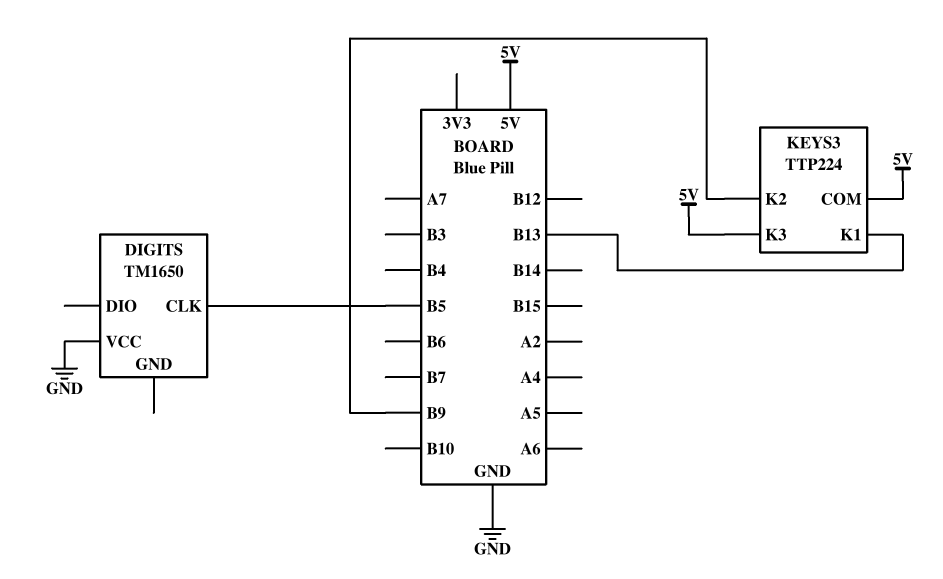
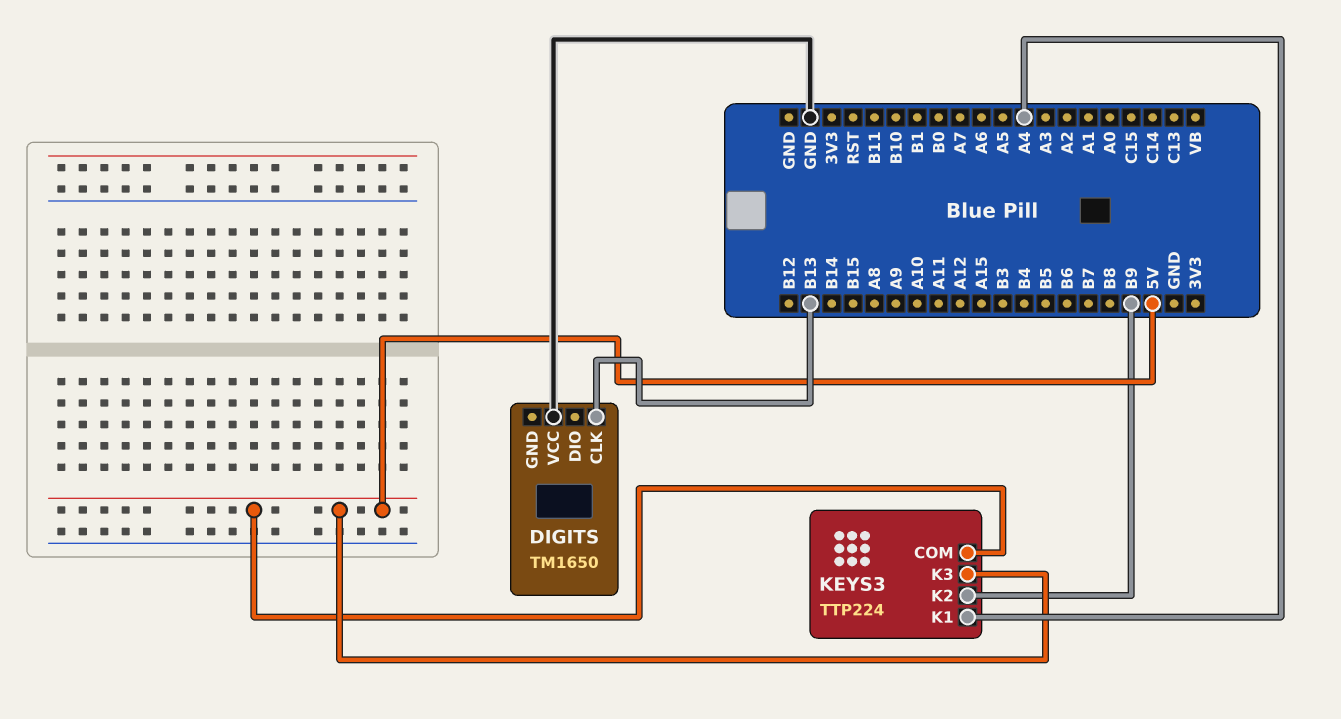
DIGITS pin CLK: B5 -> B13
KEYS3 pin K1: B13 -> A4

